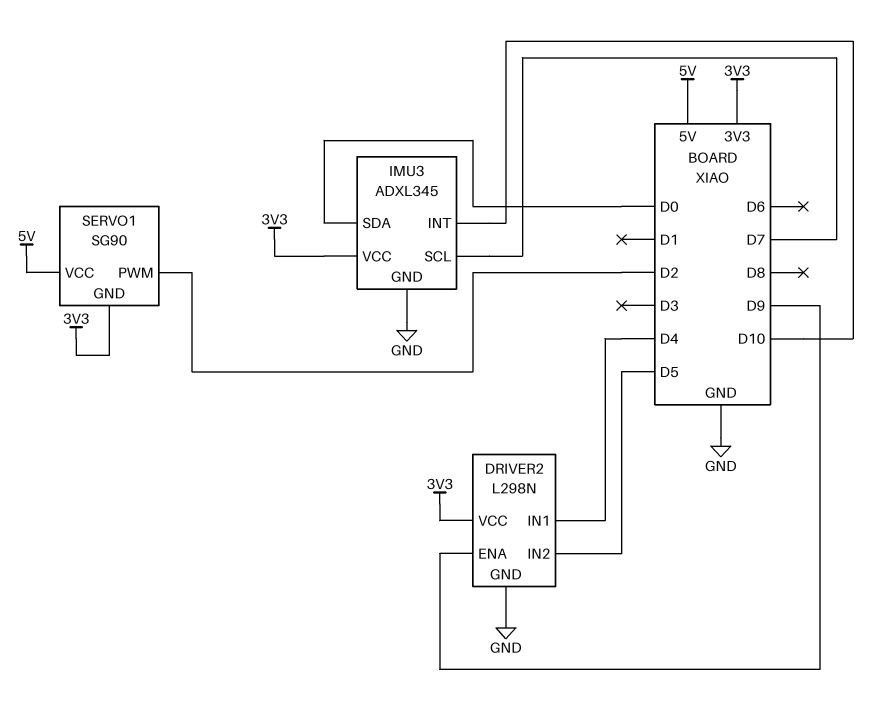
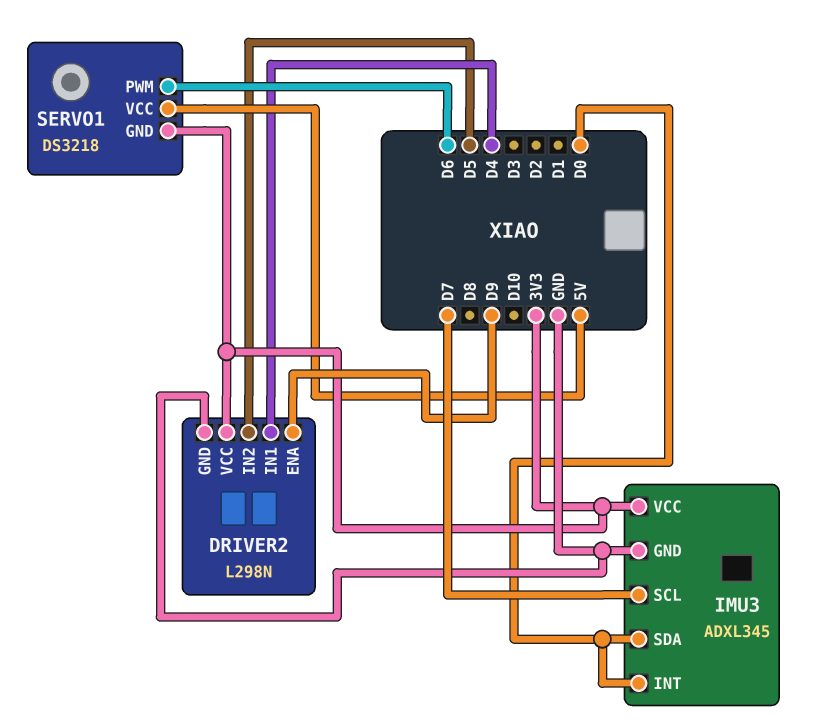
IMU3 pin INT: D10 -> D0
SERVO1: SG90 -> DS3218
SERVO1 pin PWM: D2 -> D6

